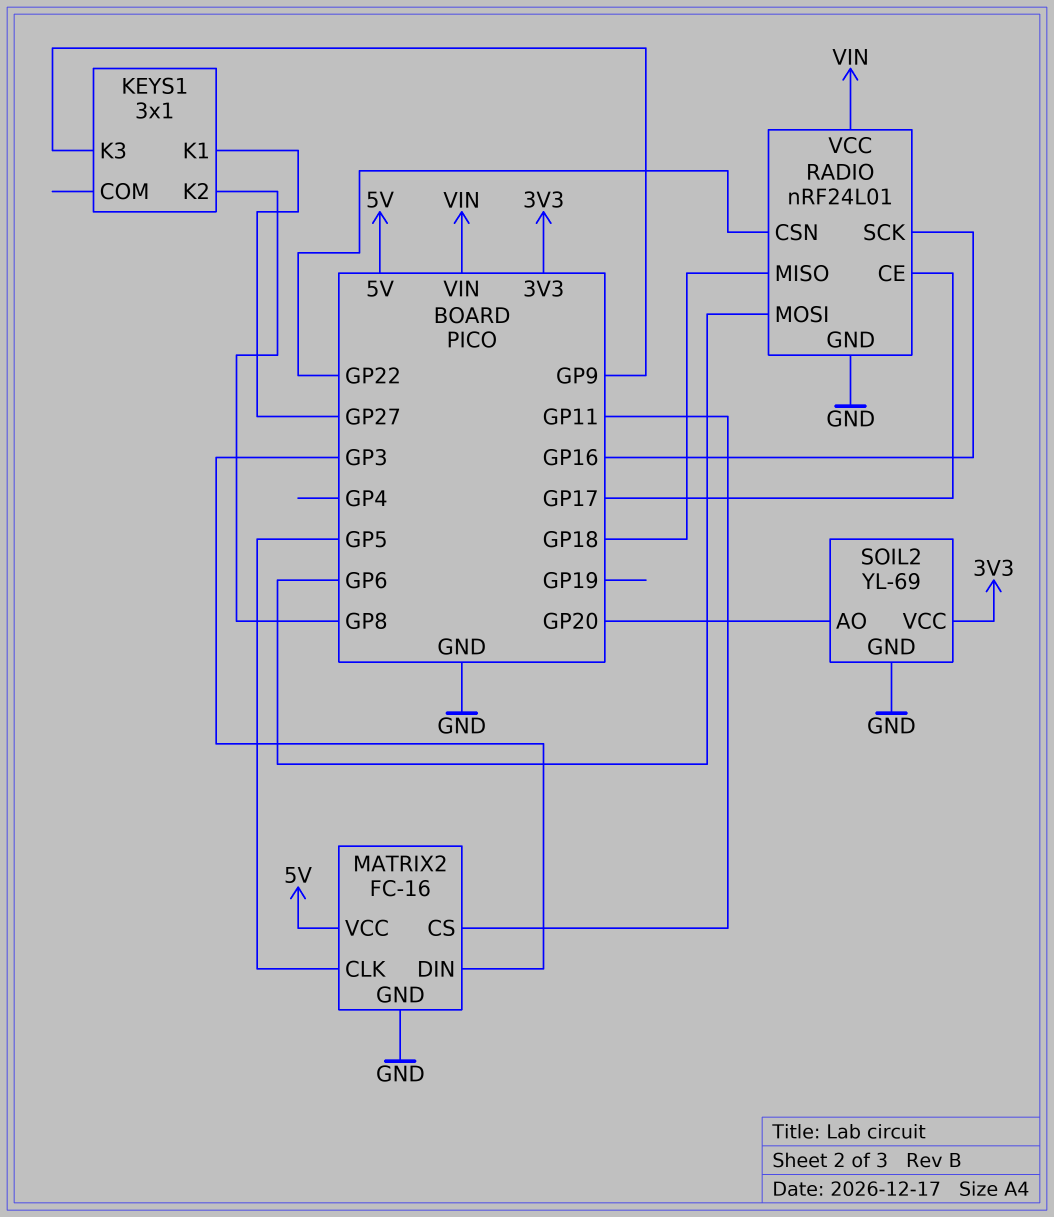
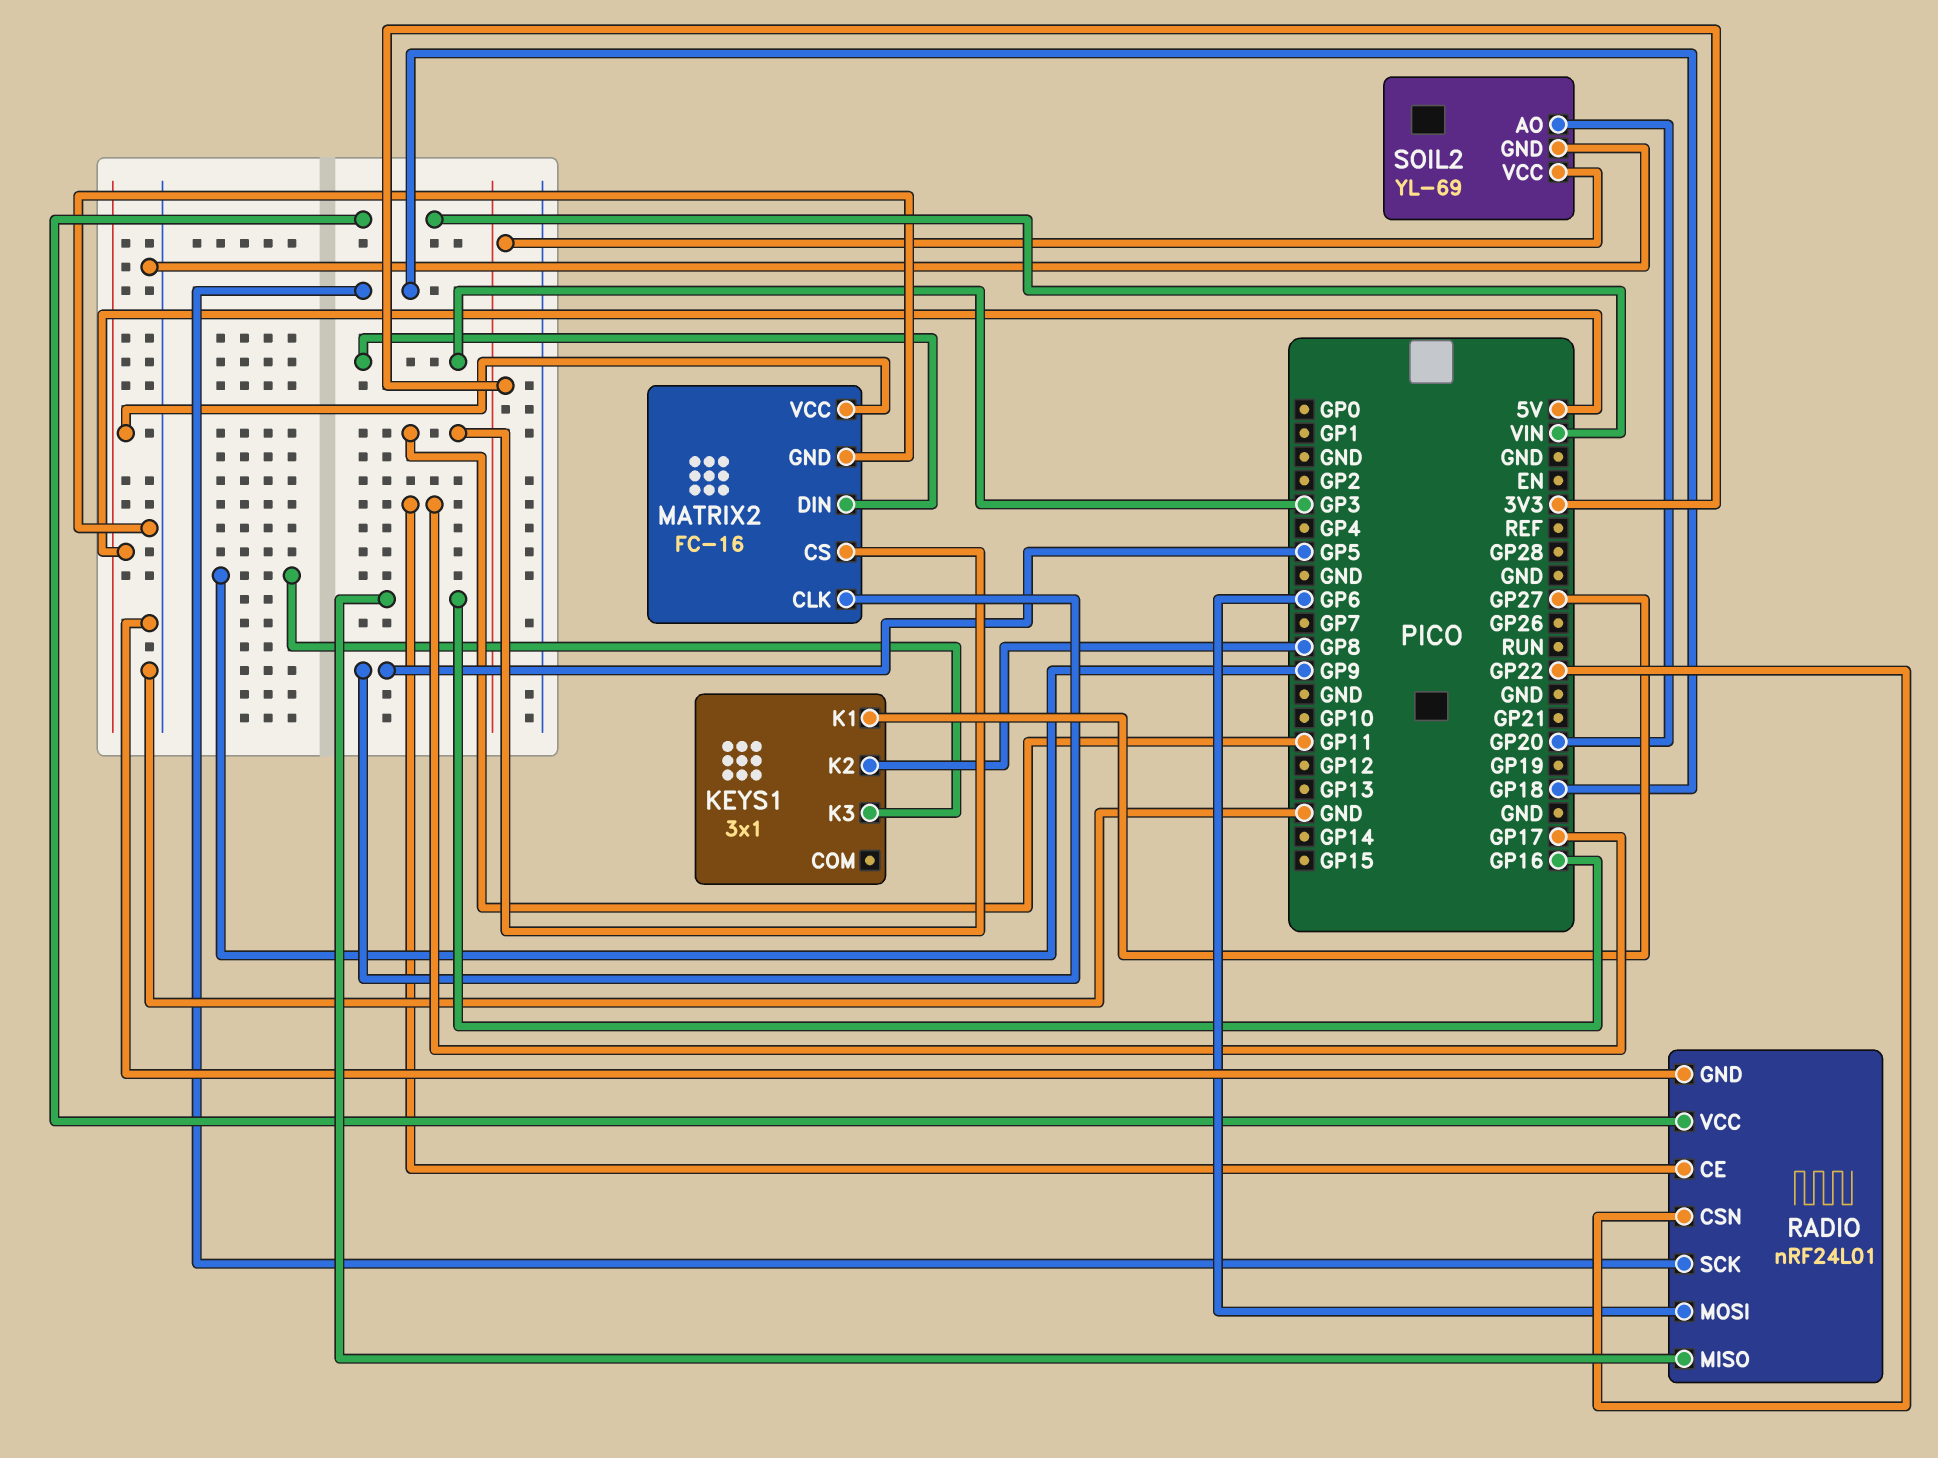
RADIO pin MISO: GP18 -> GP16
RADIO pin SCK: GP16 -> GP18

